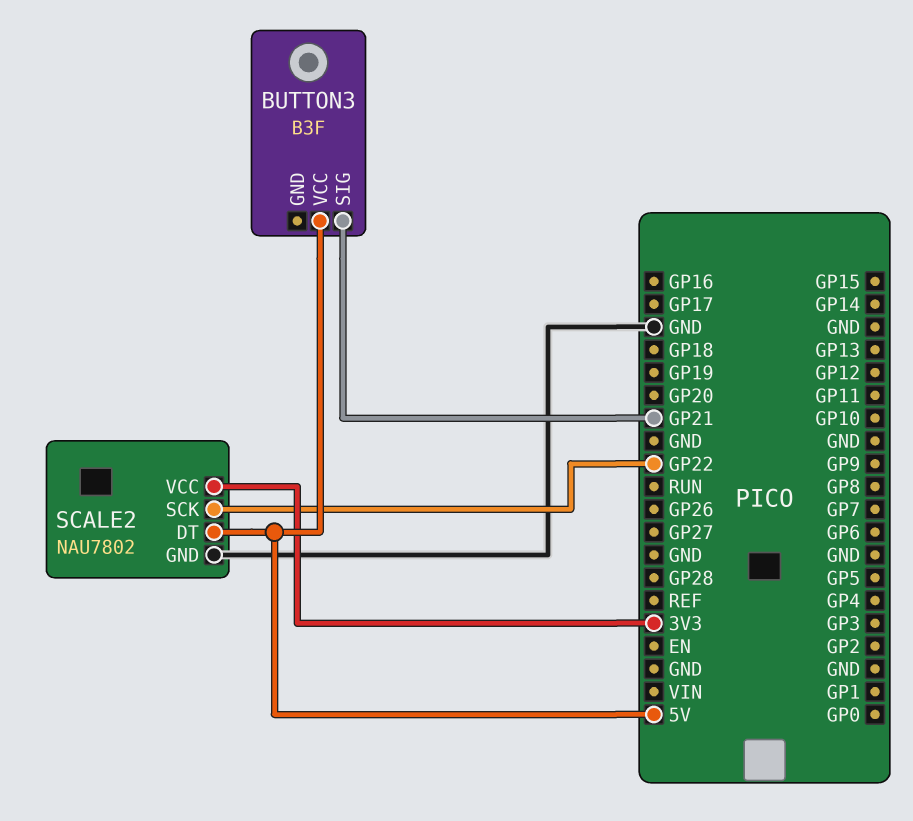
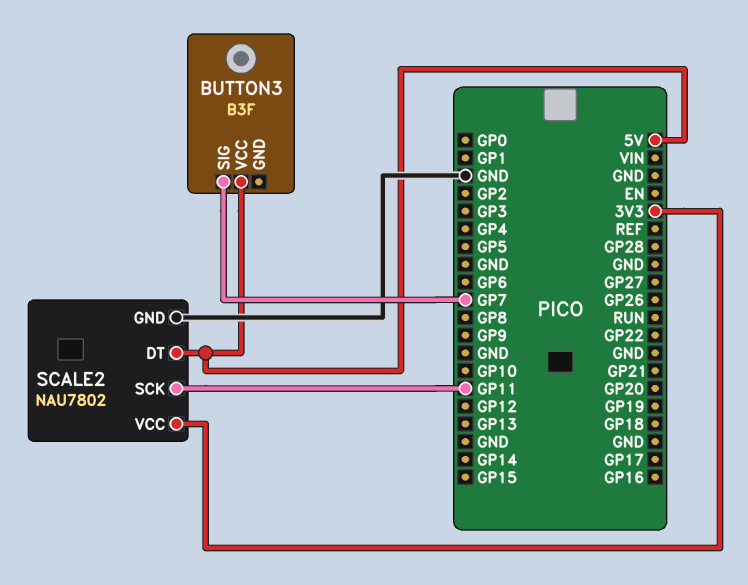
BUTTON3 pin SIG: GP21 -> GP7
SCALE2 pin SCK: GP22 -> GP11

